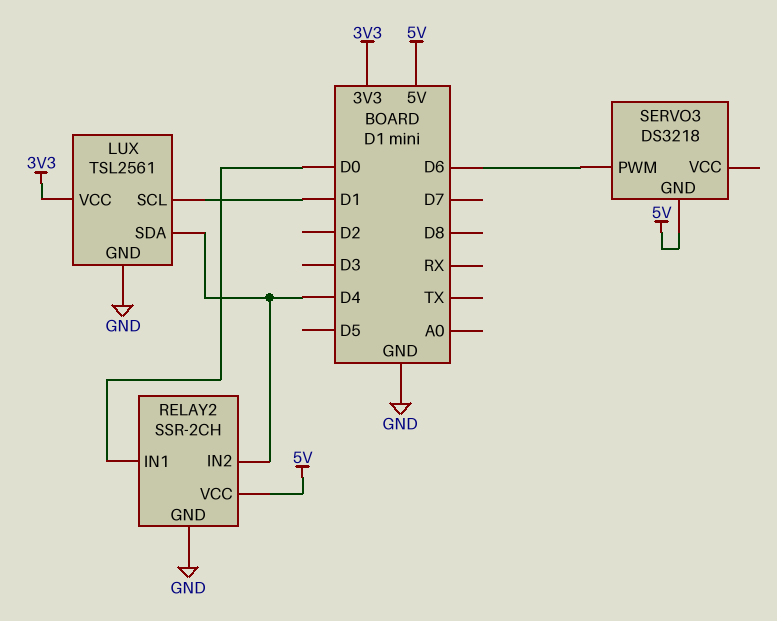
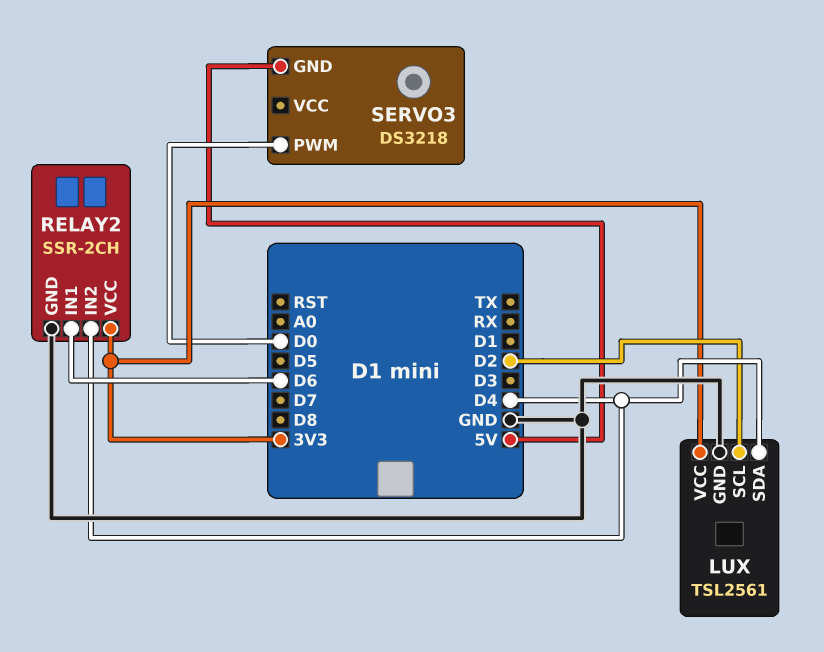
LUX pin SCL: D1 -> D2
RELAY2 pin IN1: D0 -> D6
RELAY2 pin VCC: 5V -> 3V3
SERVO3 pin PWM: D6 -> D0

